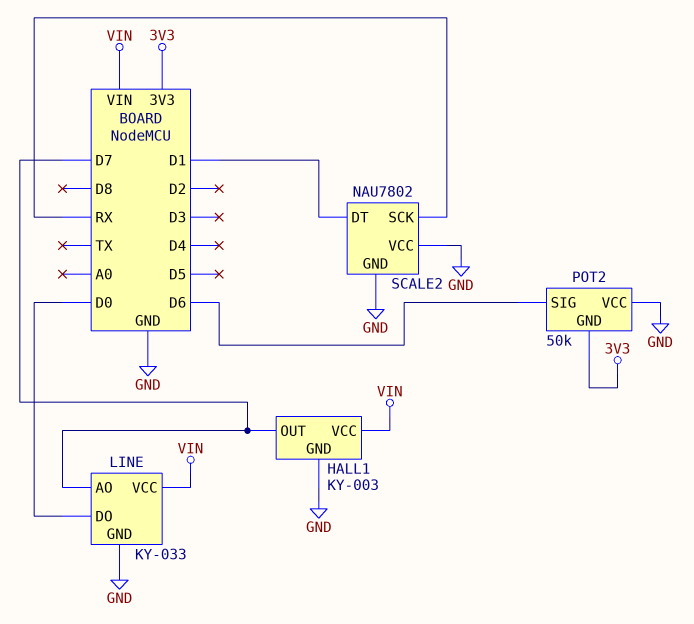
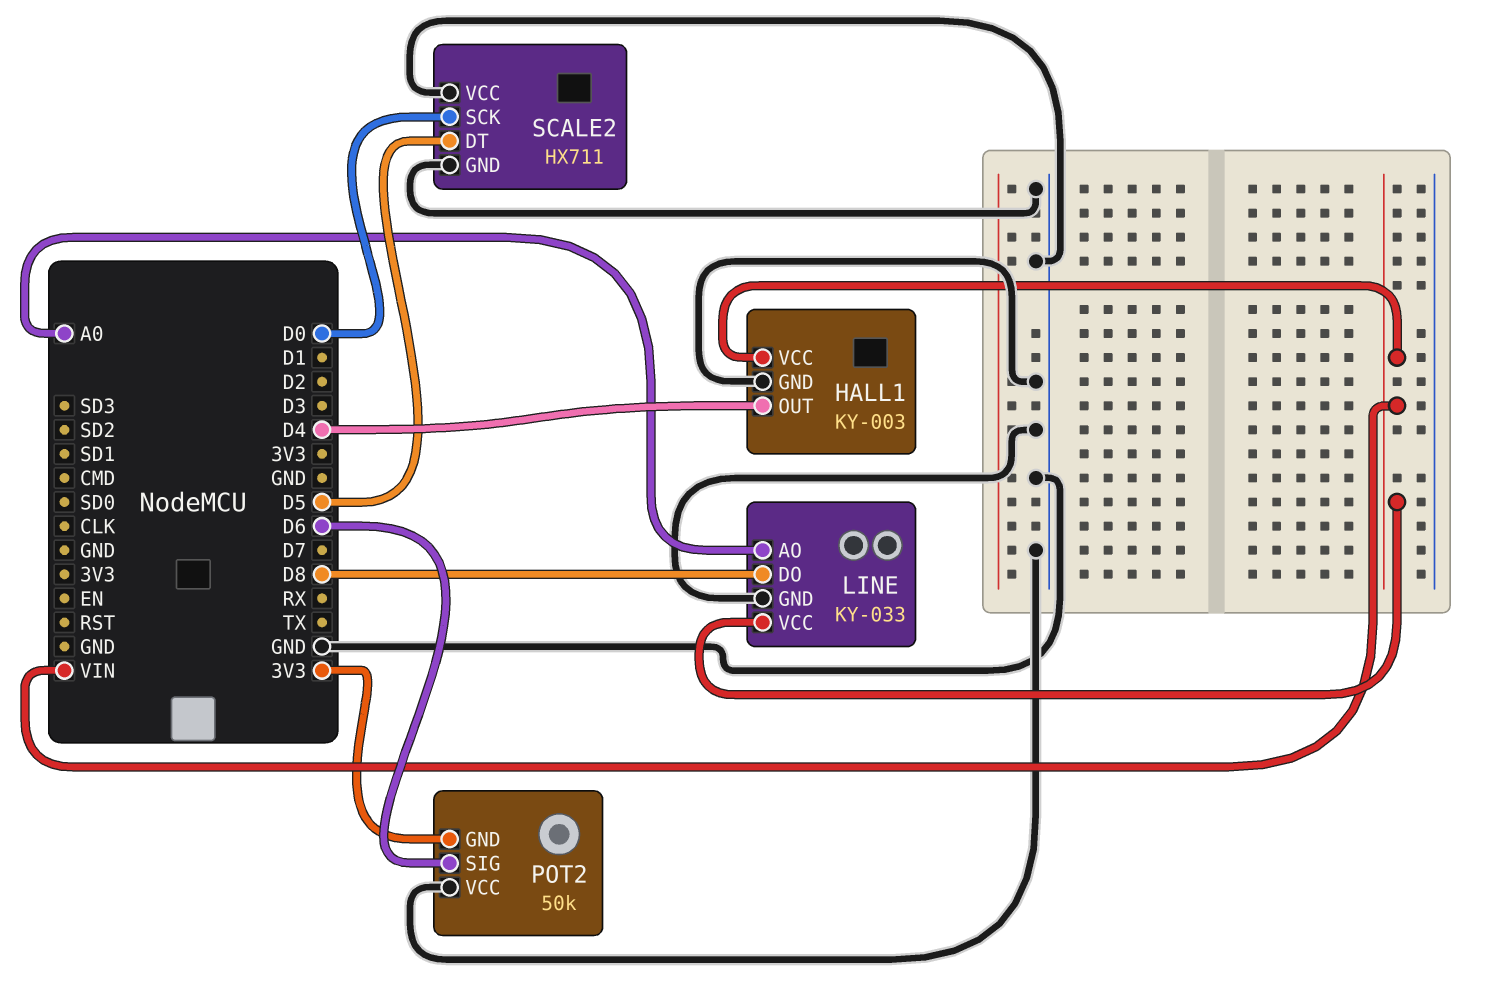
HALL1 pin OUT: D7 -> D4
LINE pin AO: D7 -> A0
LINE pin DO: D0 -> D8
SCALE2: NAU7802 -> HX711
SCALE2 pin DT: D1 -> D5
SCALE2 pin SCK: RX -> D0

